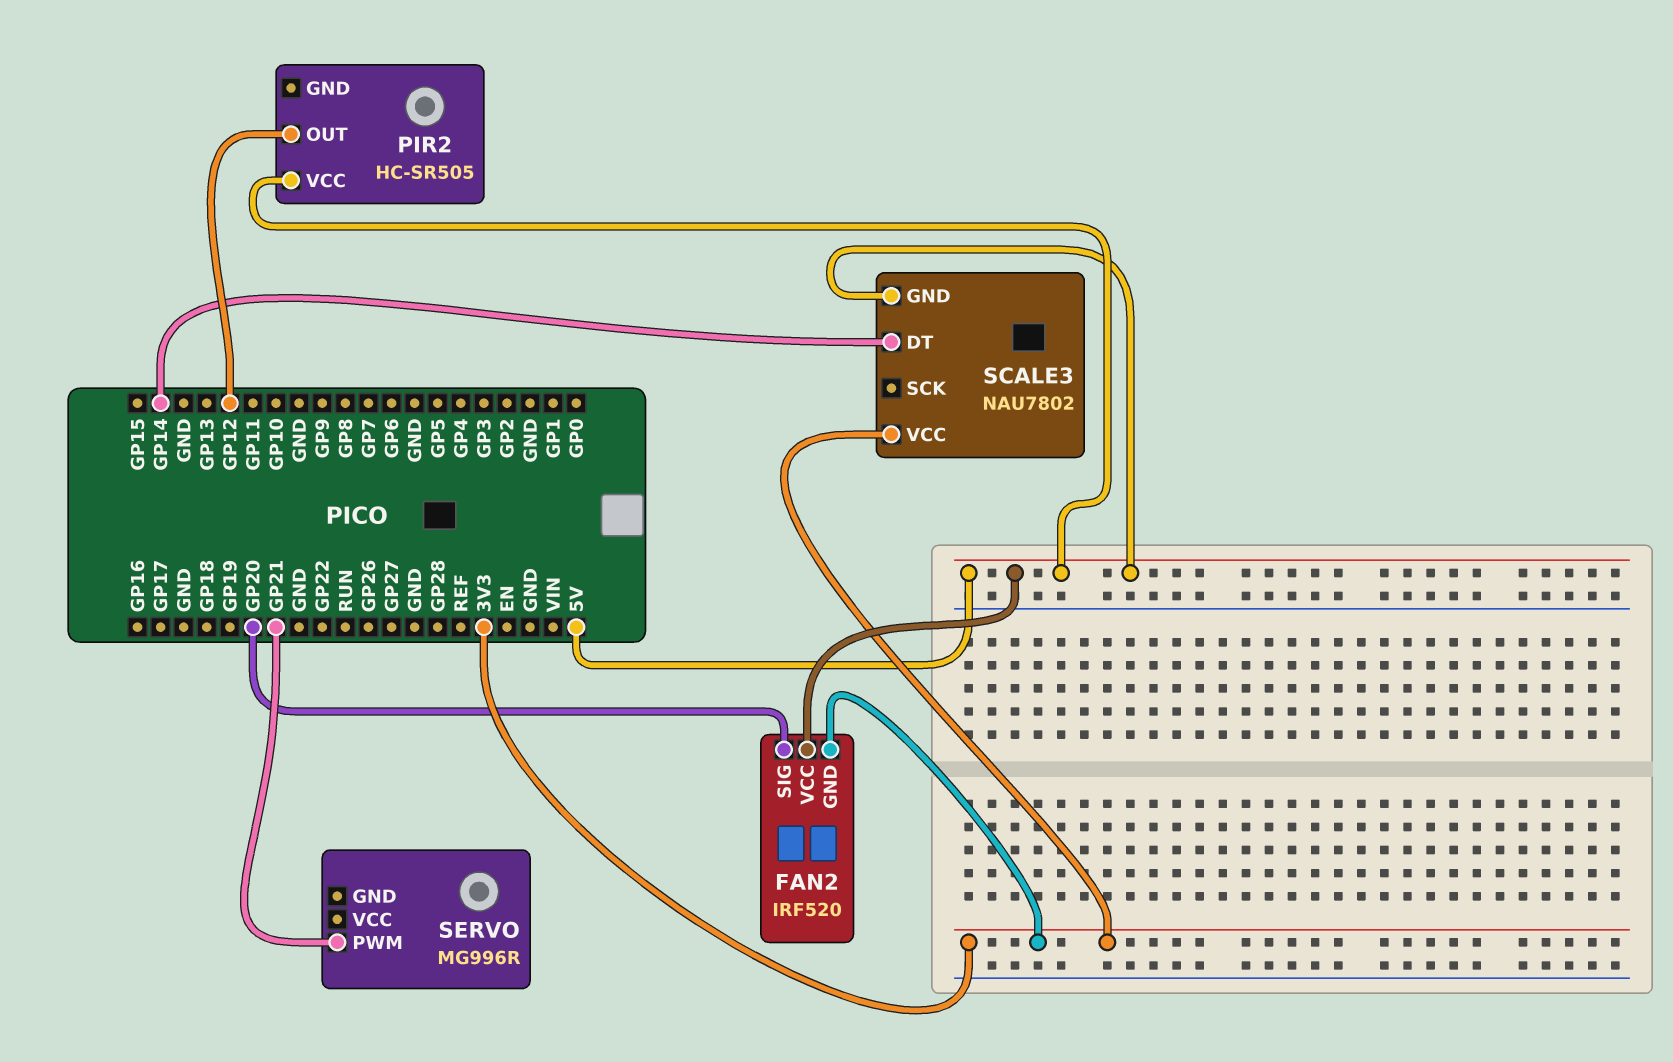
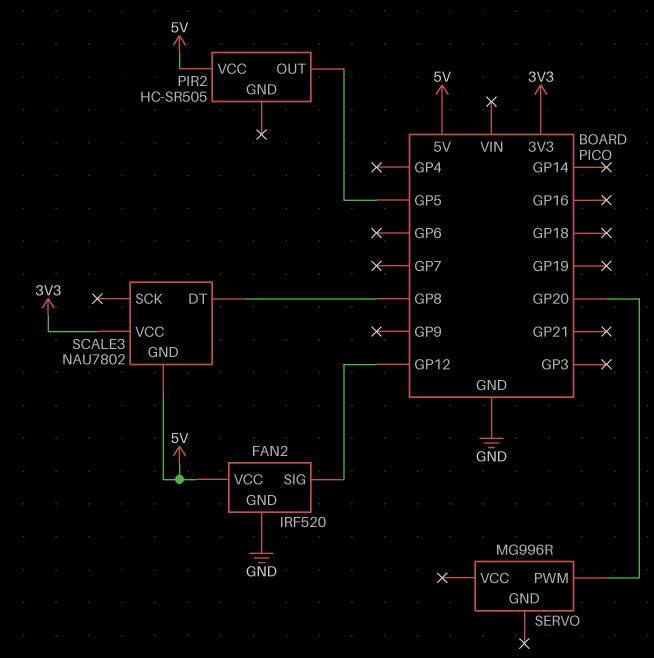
FAN2 pin GND: 3V3 -> GND
FAN2 pin SIG: GP20 -> GP12
PIR2 pin OUT: GP12 -> GP5
SCALE3 pin DT: GP14 -> GP8
SERVO pin PWM: GP21 -> GP20

